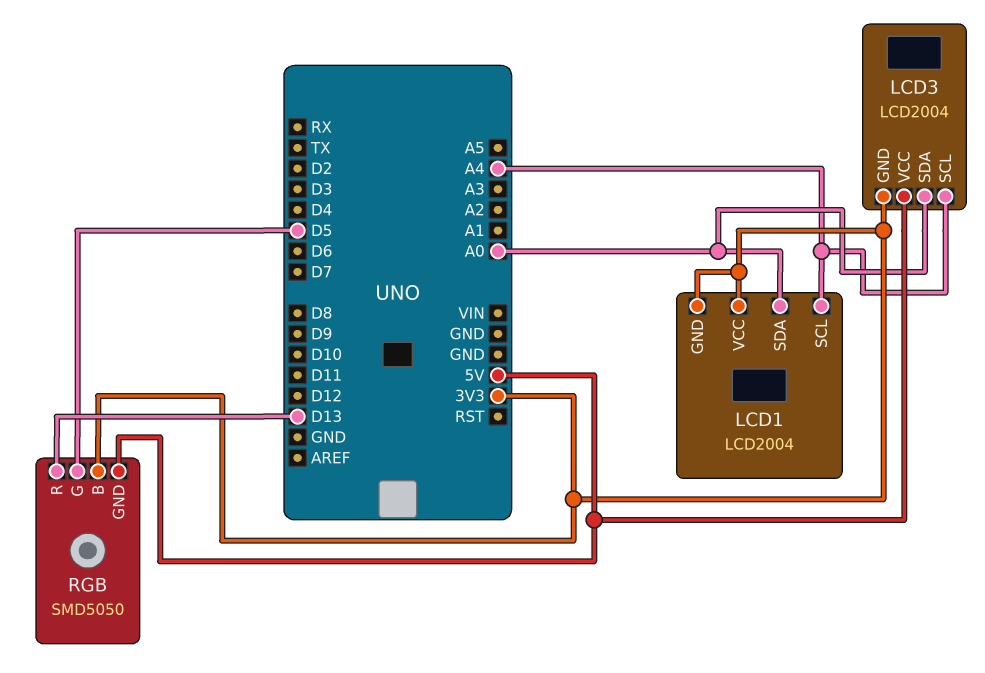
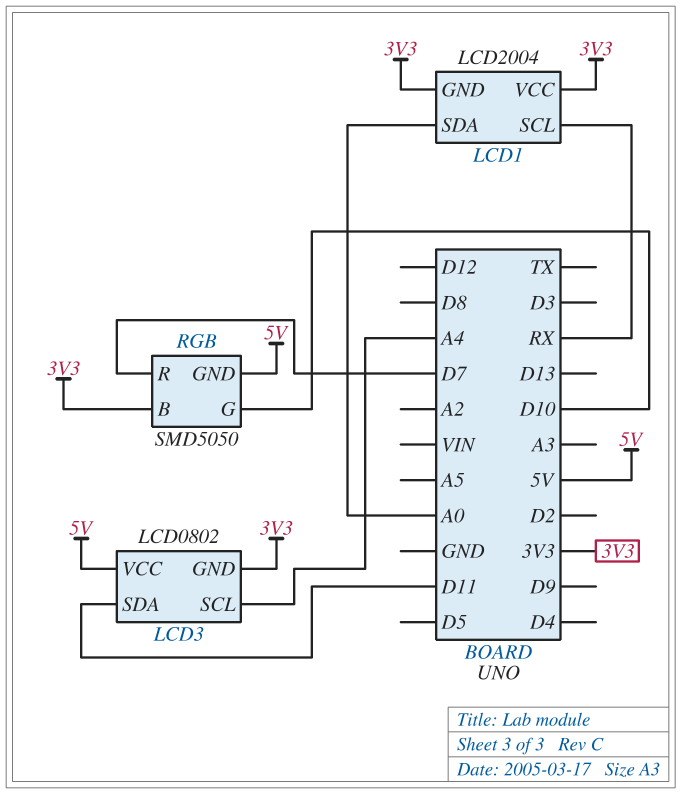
LCD1 pin SCL: A4 -> RX
LCD3: LCD2004 -> LCD0802
LCD3 pin SDA: A0 -> D11
RGB pin G: D5 -> D10
RGB pin R: D13 -> D7

